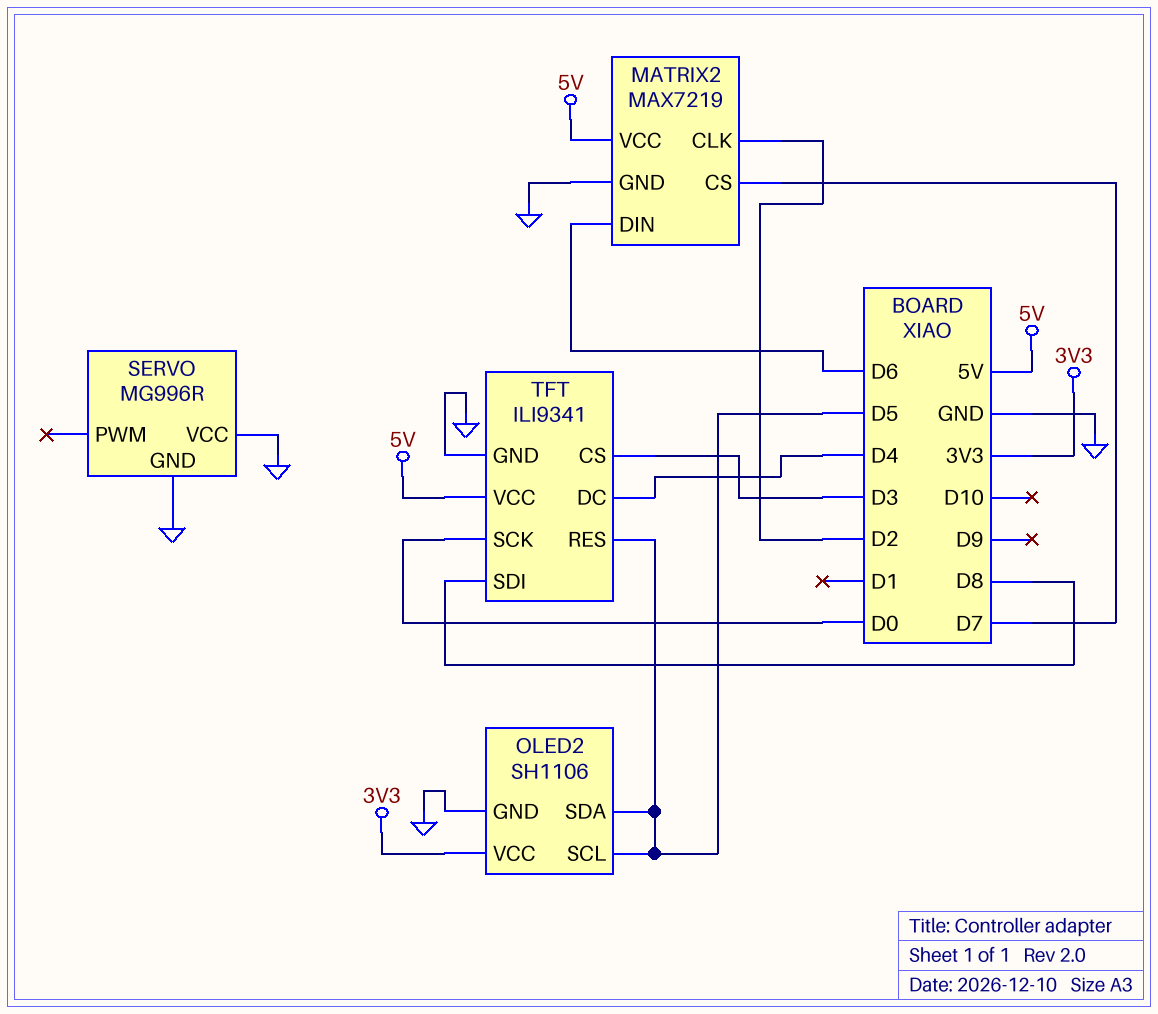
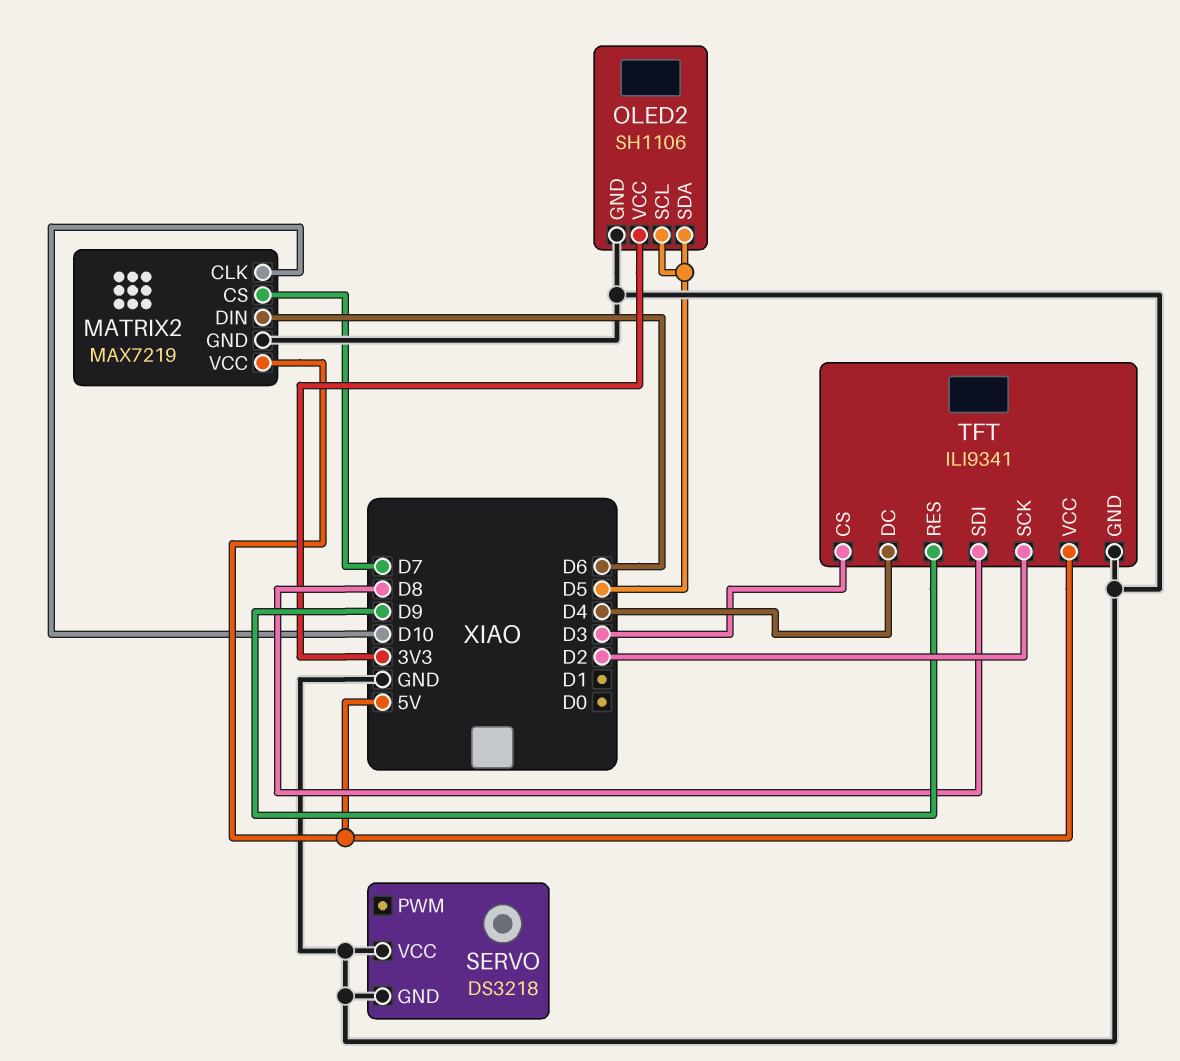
MATRIX2 pin CLK: D2 -> D10
SERVO: MG996R -> DS3218
TFT pin RES: D5 -> D9
TFT pin SCK: D0 -> D2

